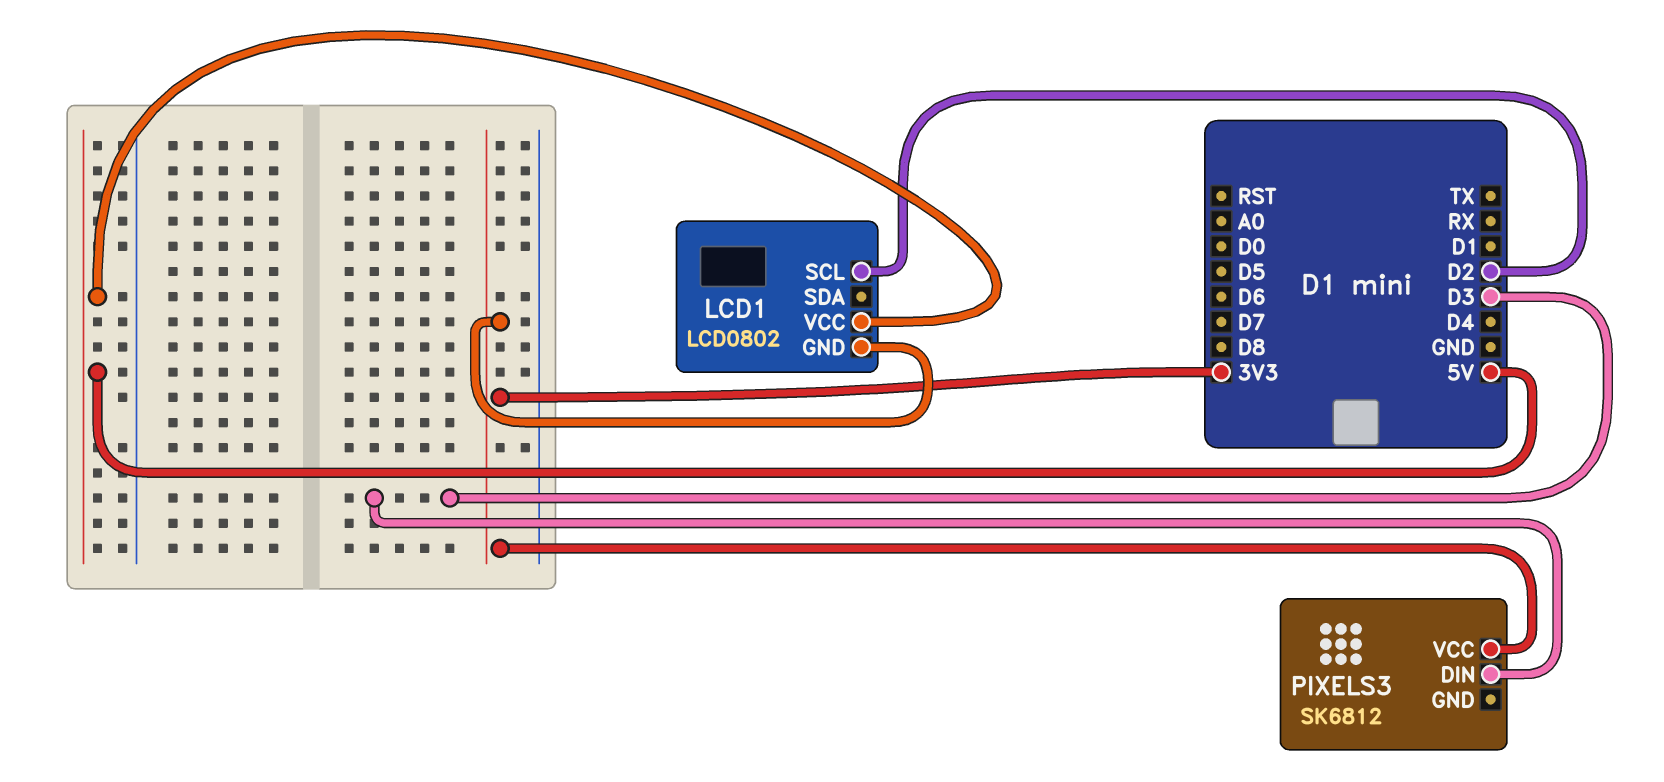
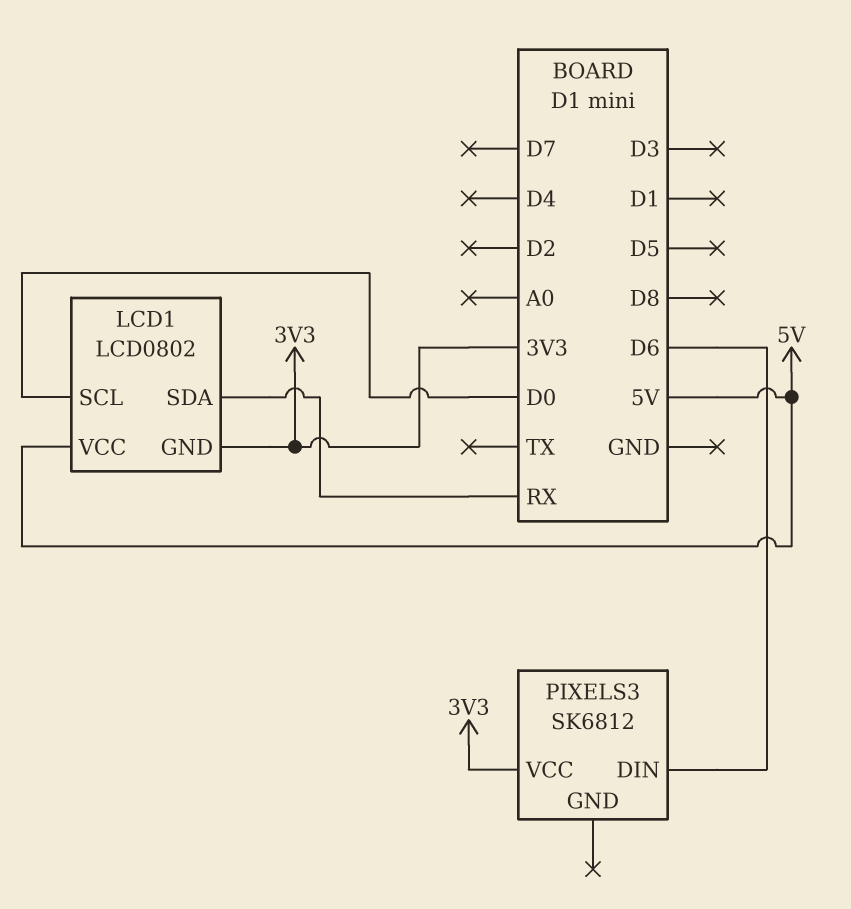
LCD1 pin SCL: D2 -> D0
LCD1 pin SDA: none -> RX
PIXELS3 pin DIN: D3 -> D6

